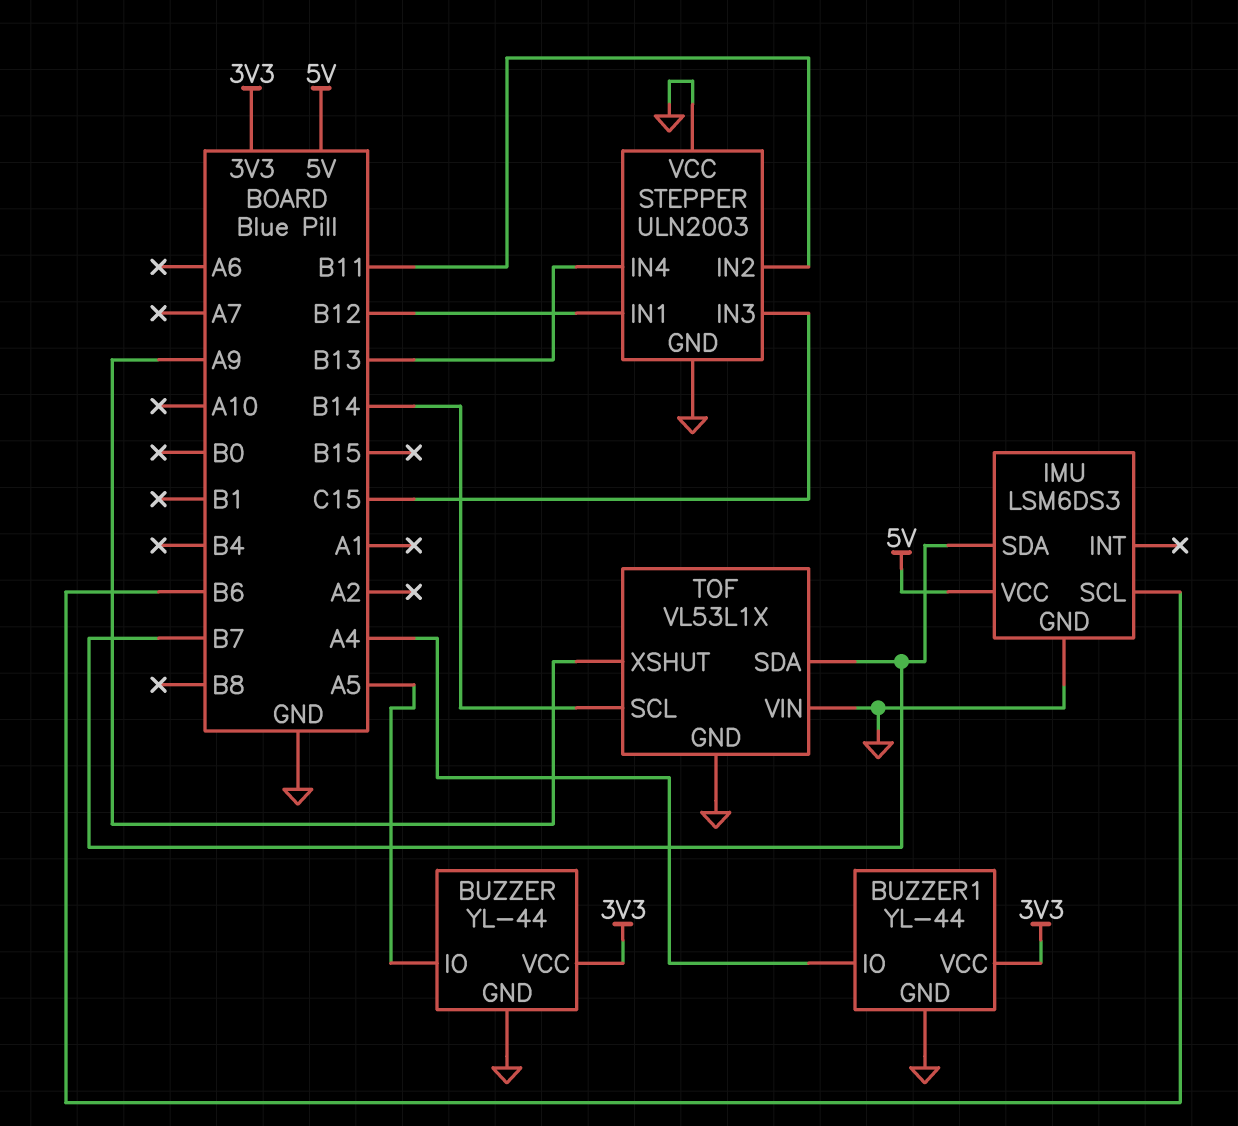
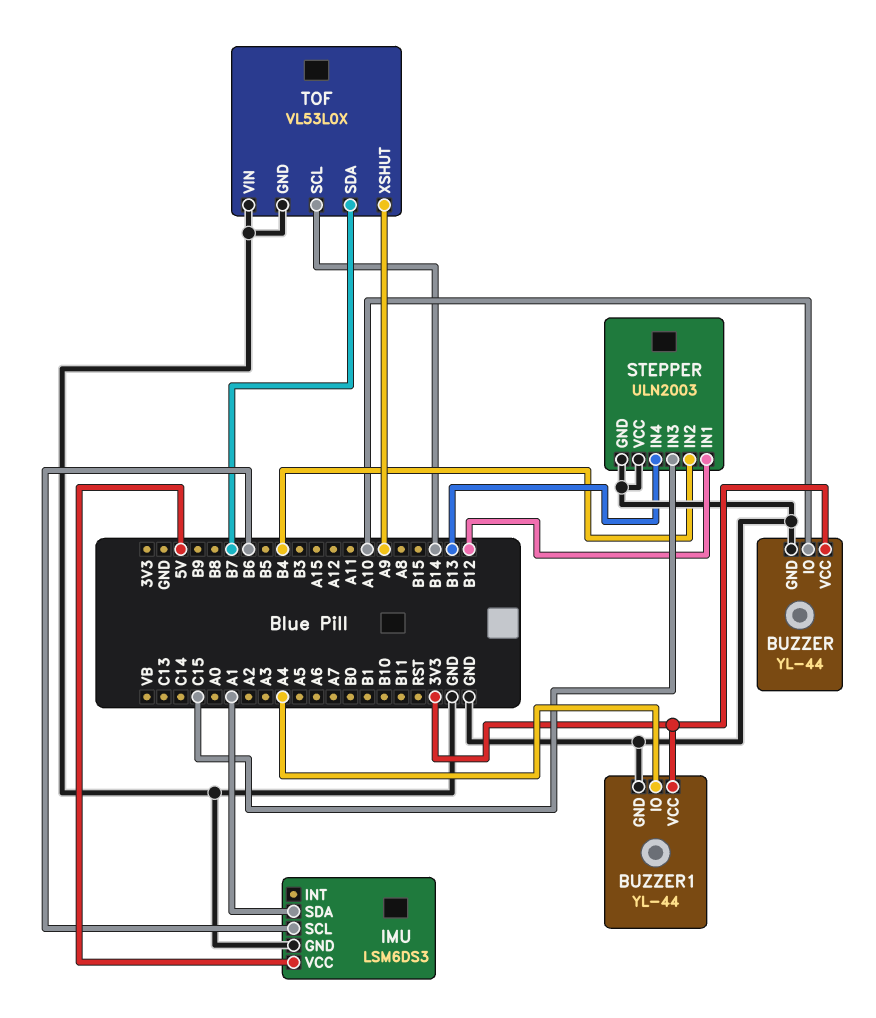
BUZZER pin IO: A5 -> A10
IMU pin SDA: B7 -> A1
STEPPER pin IN2: B11 -> B4
TOF: VL53L1X -> VL53L0X

